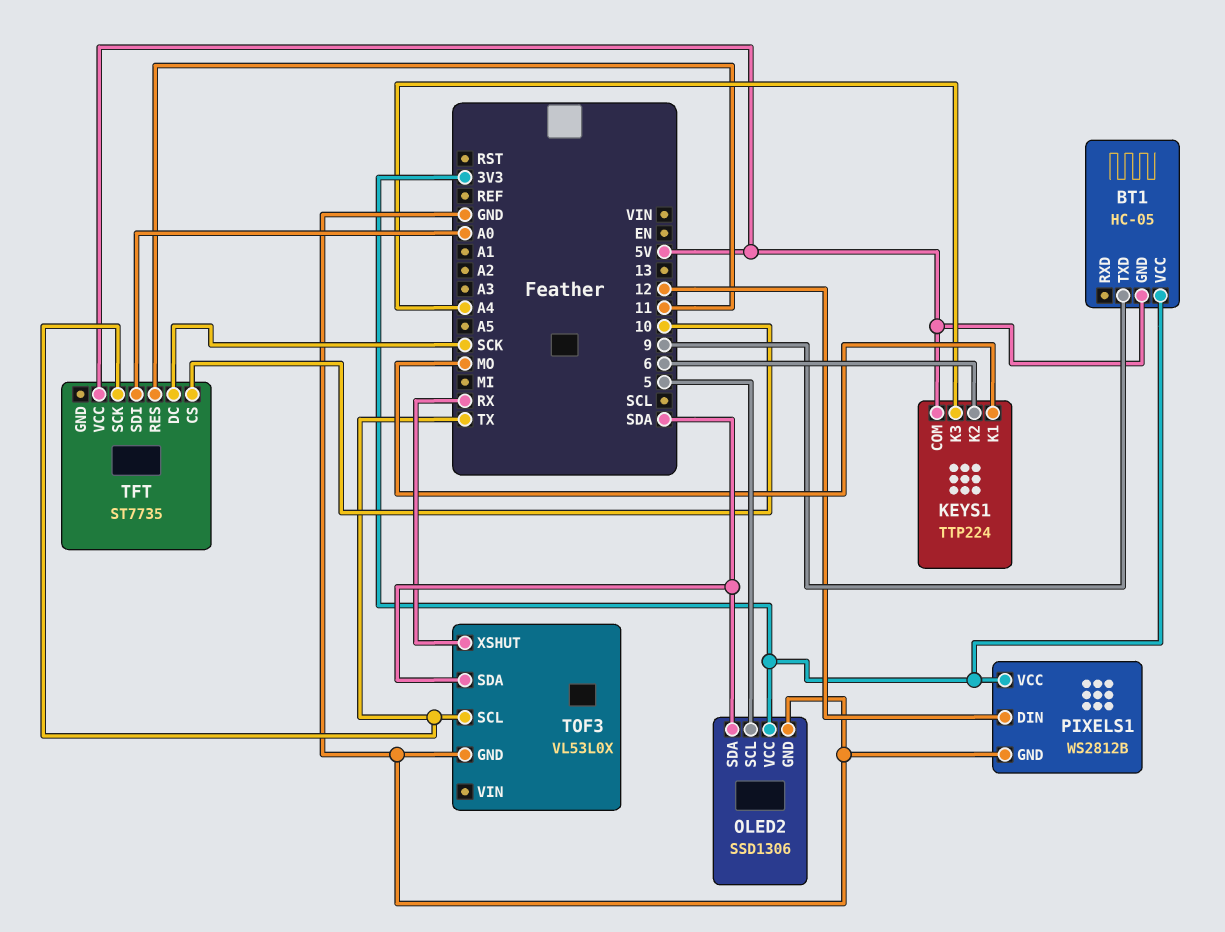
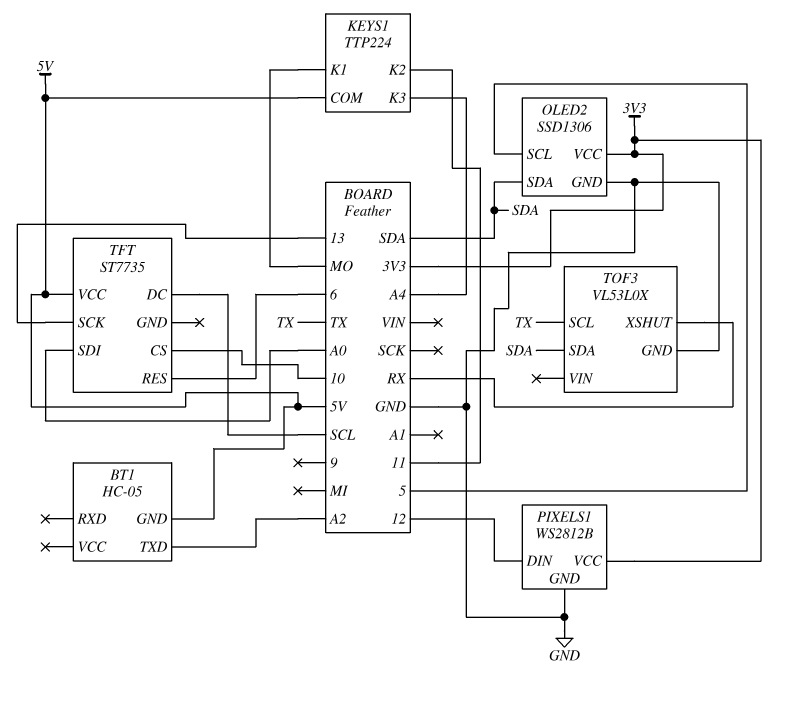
BT1 pin TXD: 9 -> A2
BT1 pin VCC: 3V3 -> none
KEYS1 pin K2: 6 -> 11
TFT pin DC: SCK -> SCL
TFT pin RES: 11 -> 6
TFT pin SCK: TX -> 13

